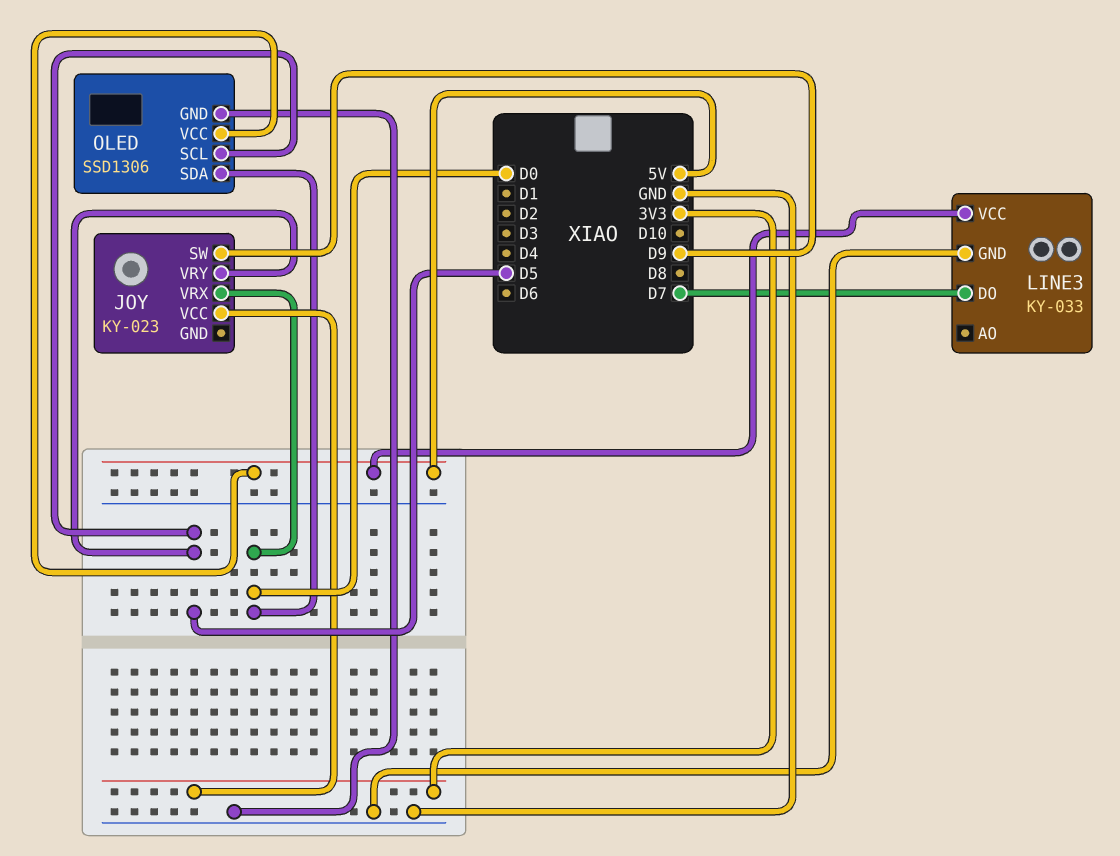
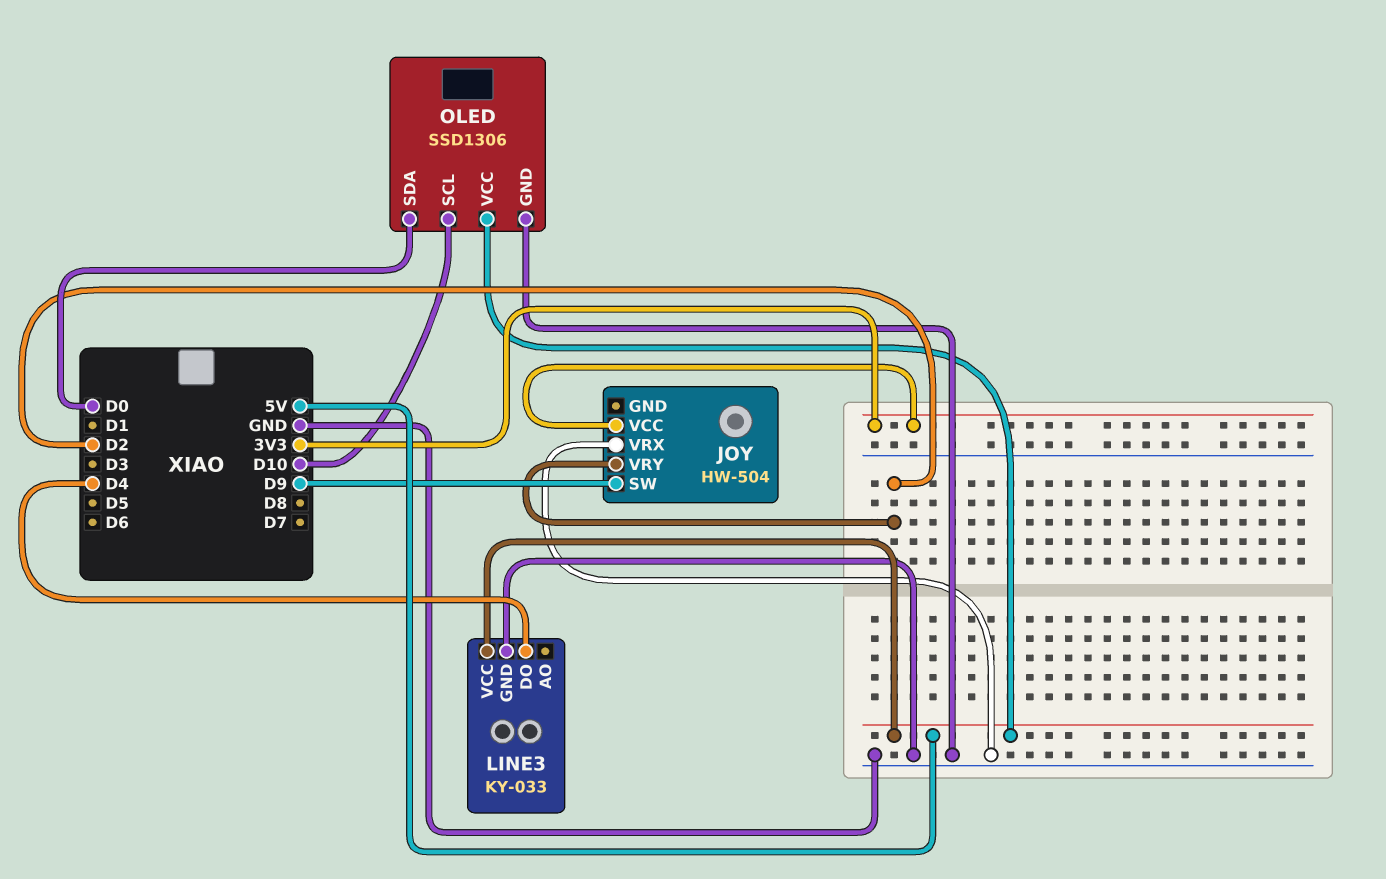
JOY: KY-023 -> HW-504
JOY pin VRX: D0 -> GND
JOY pin VRY: D5 -> D2
LINE3 pin DO: D7 -> D4
OLED pin SCL: D5 -> D10

